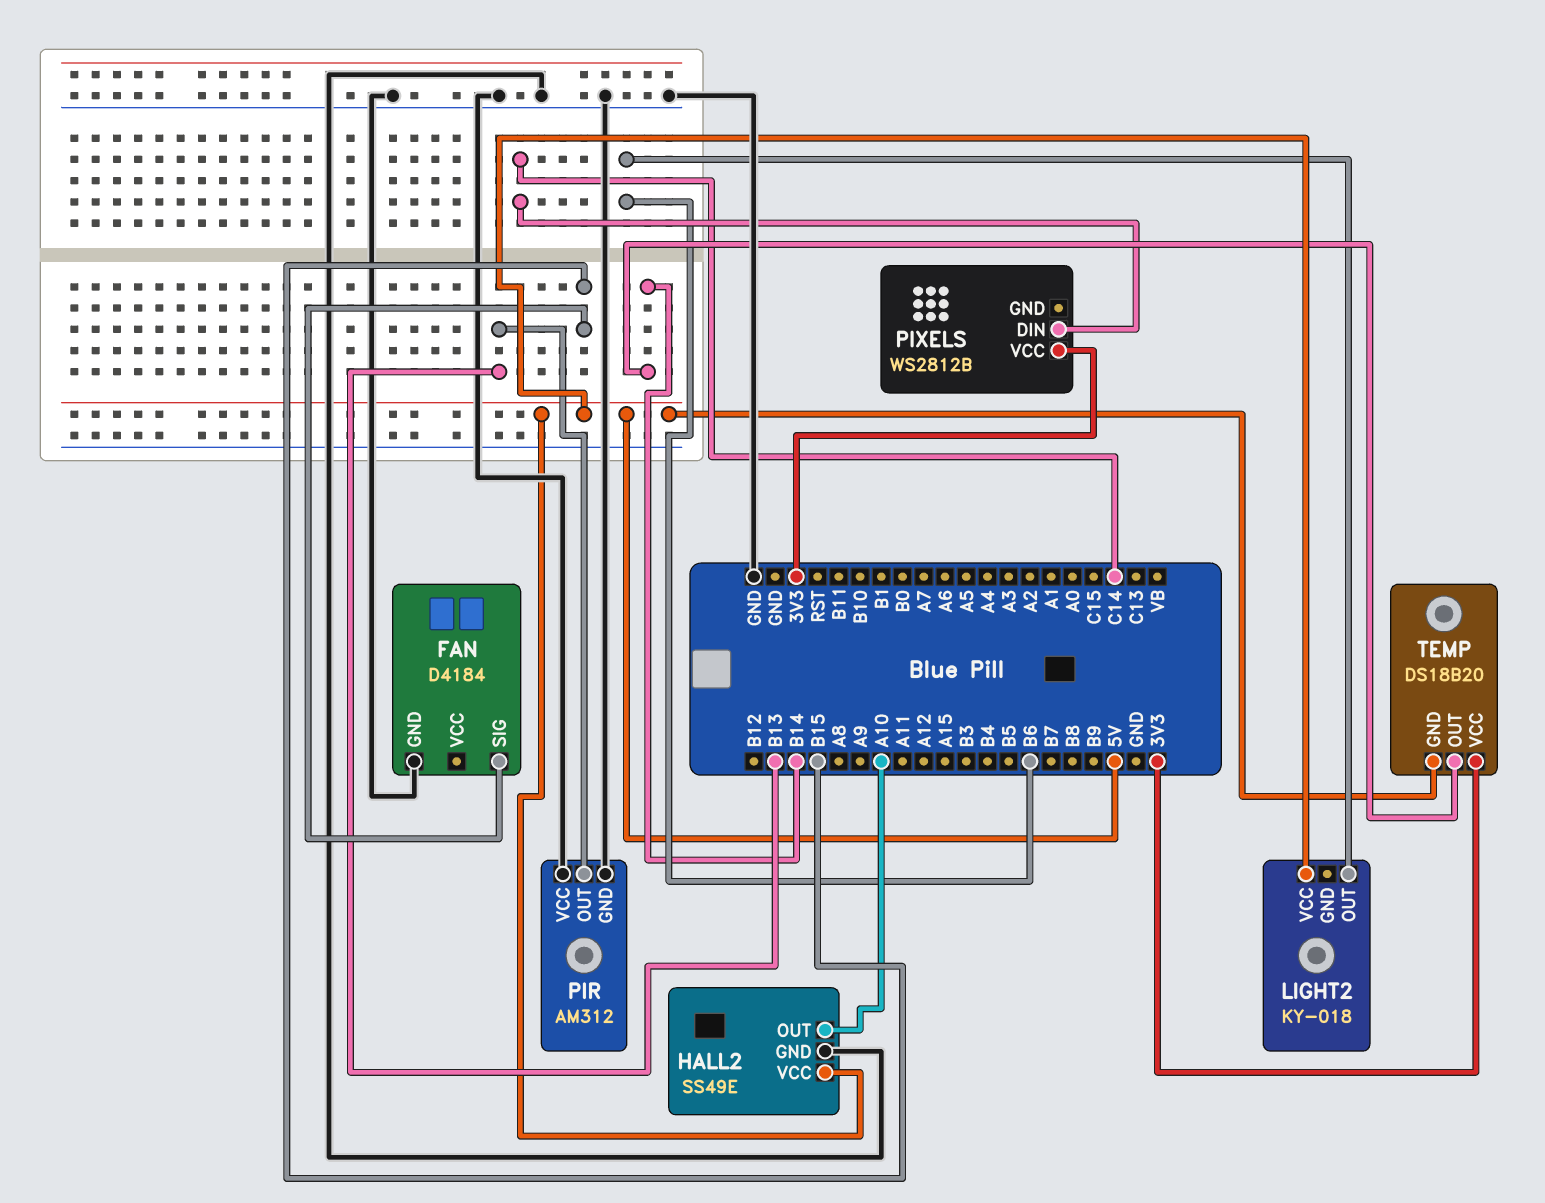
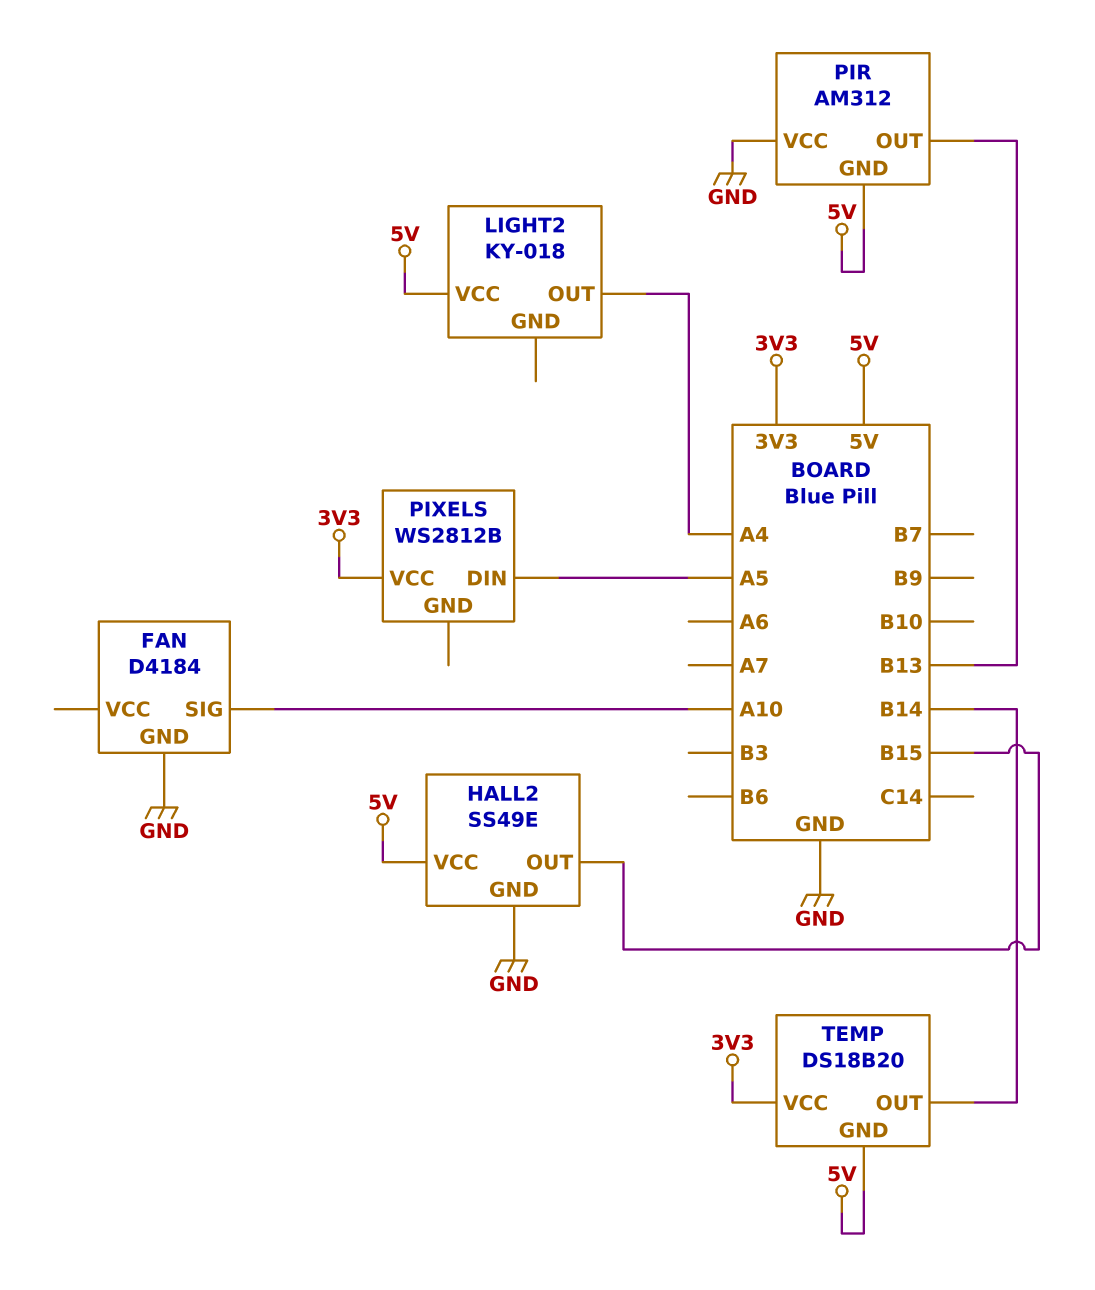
FAN pin SIG: B15 -> A10
HALL2 pin OUT: A10 -> B15
LIGHT2 pin OUT: B6 -> A4
PIR pin GND: GND -> 5V
PIXELS pin DIN: C14 -> A5

